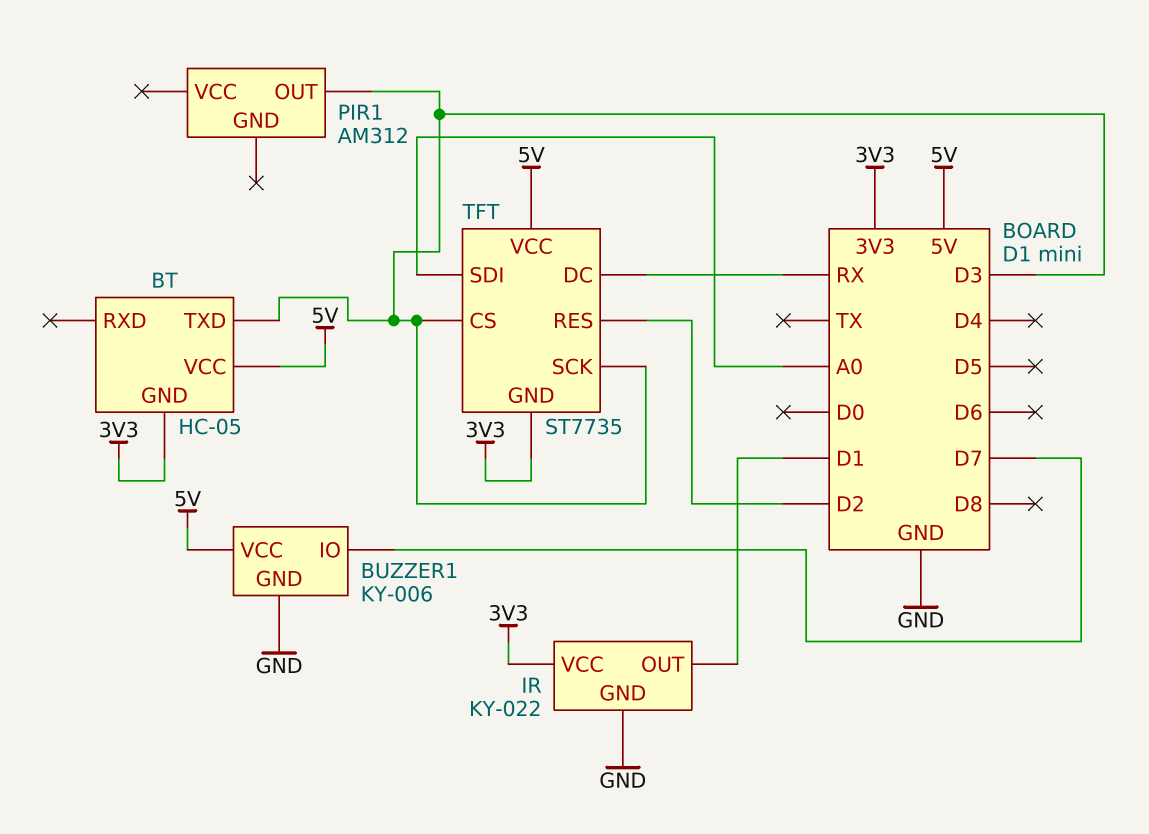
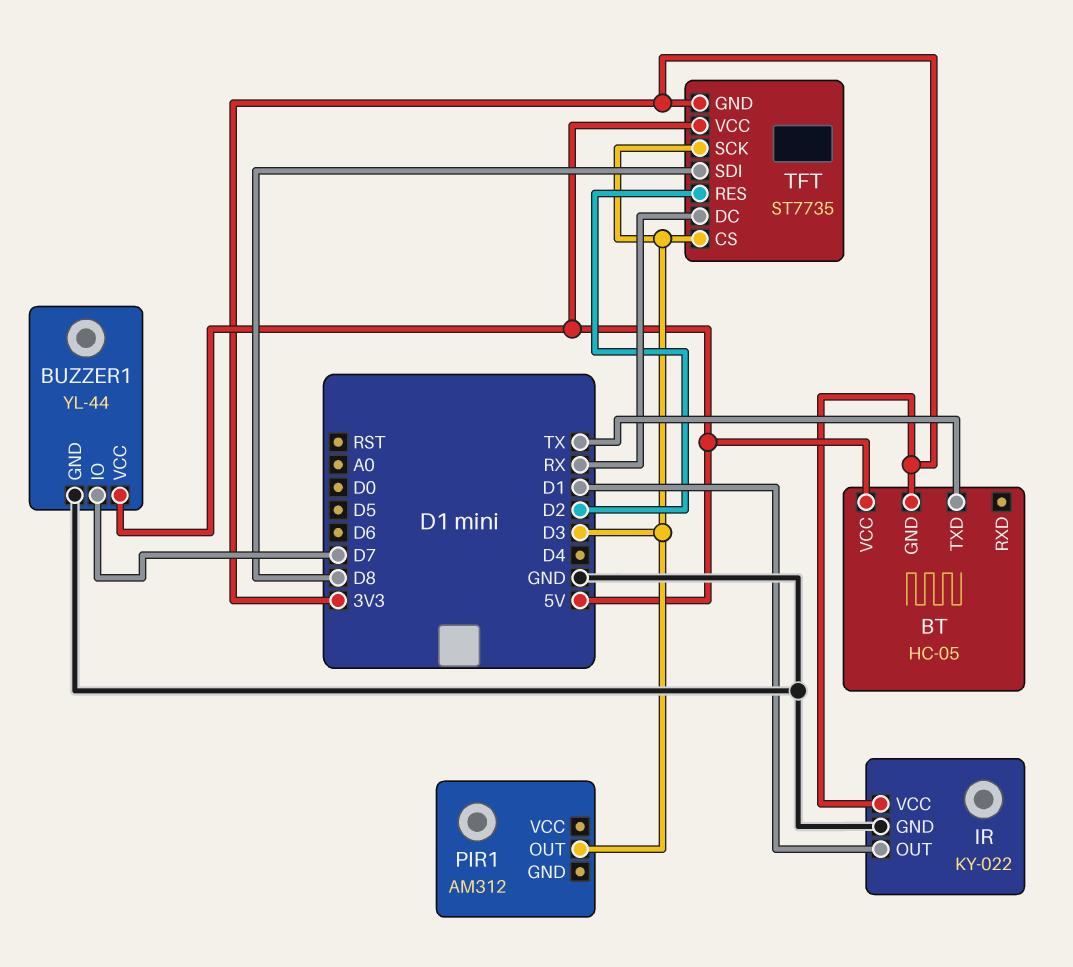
BT pin TXD: D3 -> TX
BUZZER1: KY-006 -> YL-44
TFT pin SDI: A0 -> D8

